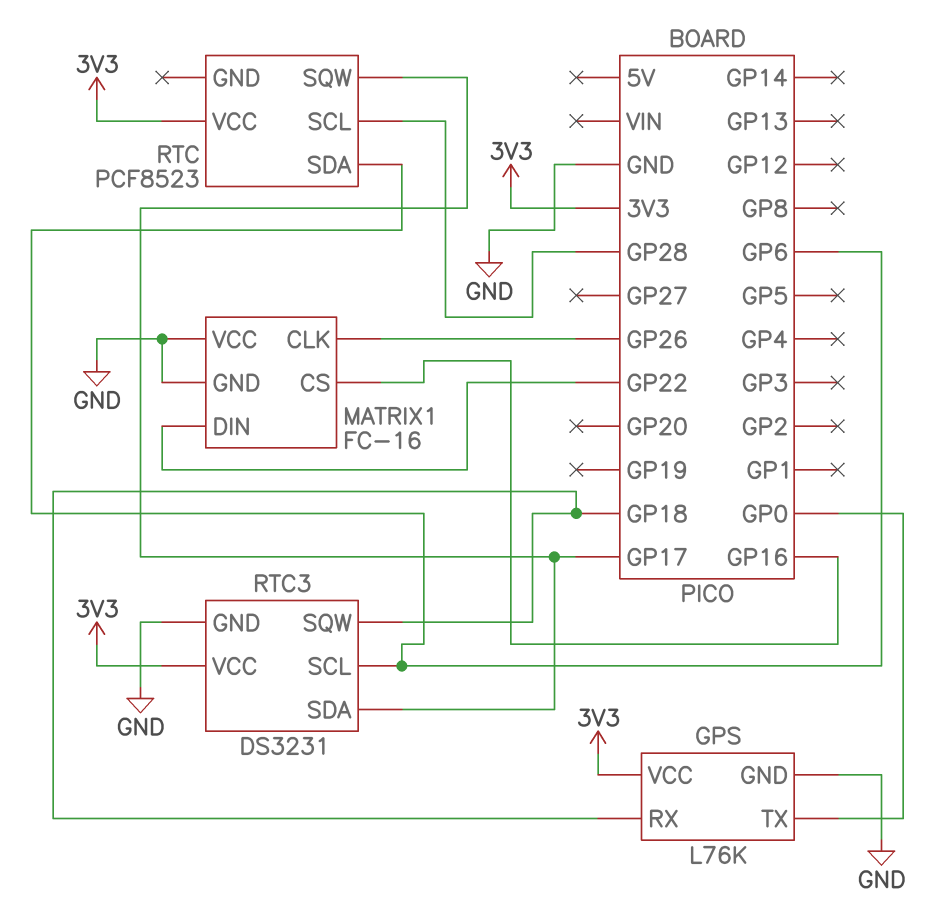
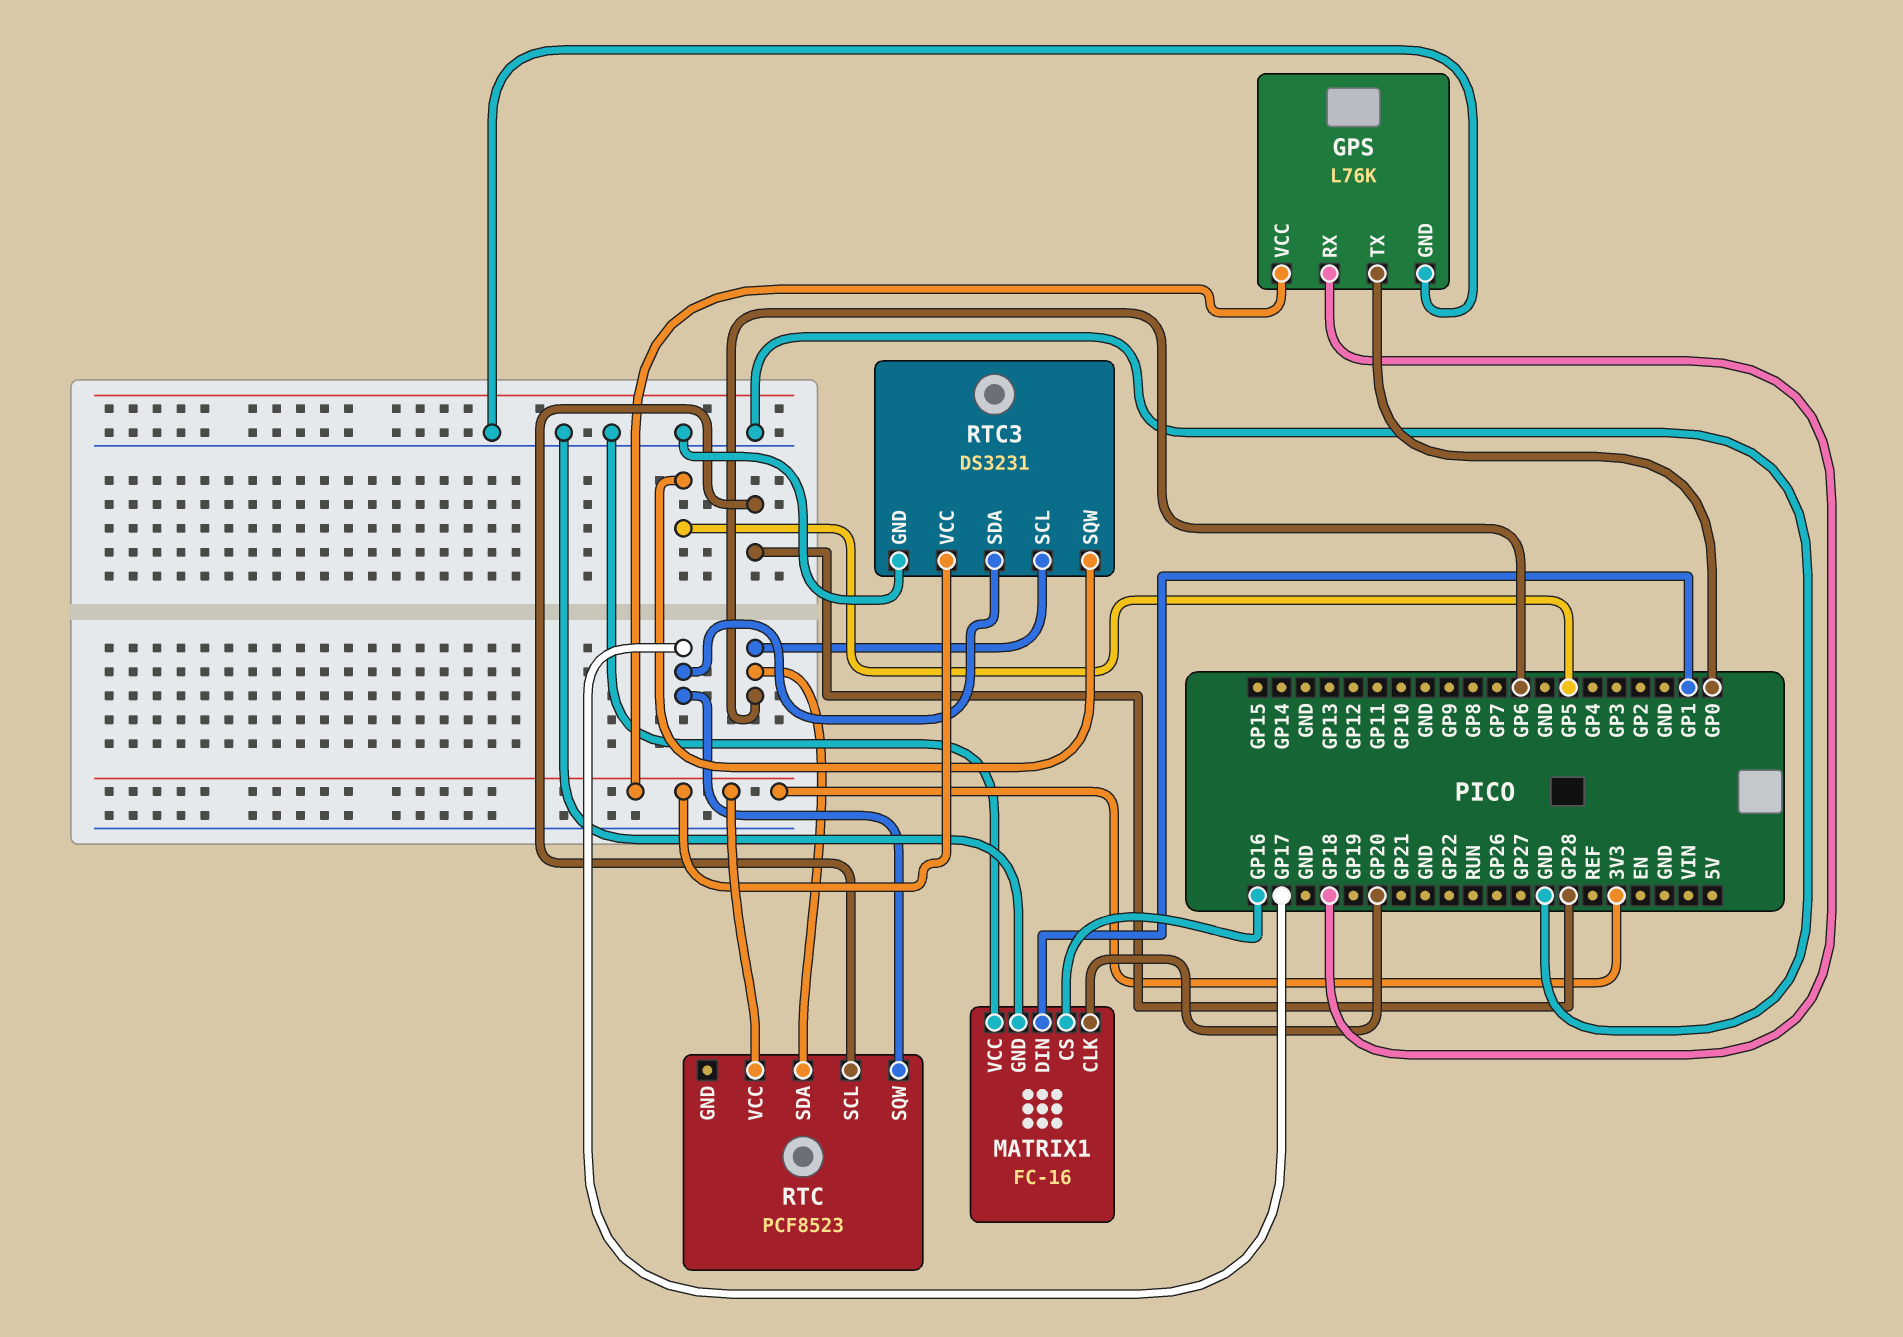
MATRIX1 pin CLK: GP26 -> GP20
MATRIX1 pin DIN: GP22 -> GP1
RTC3 pin SQW: GP18 -> GP5

